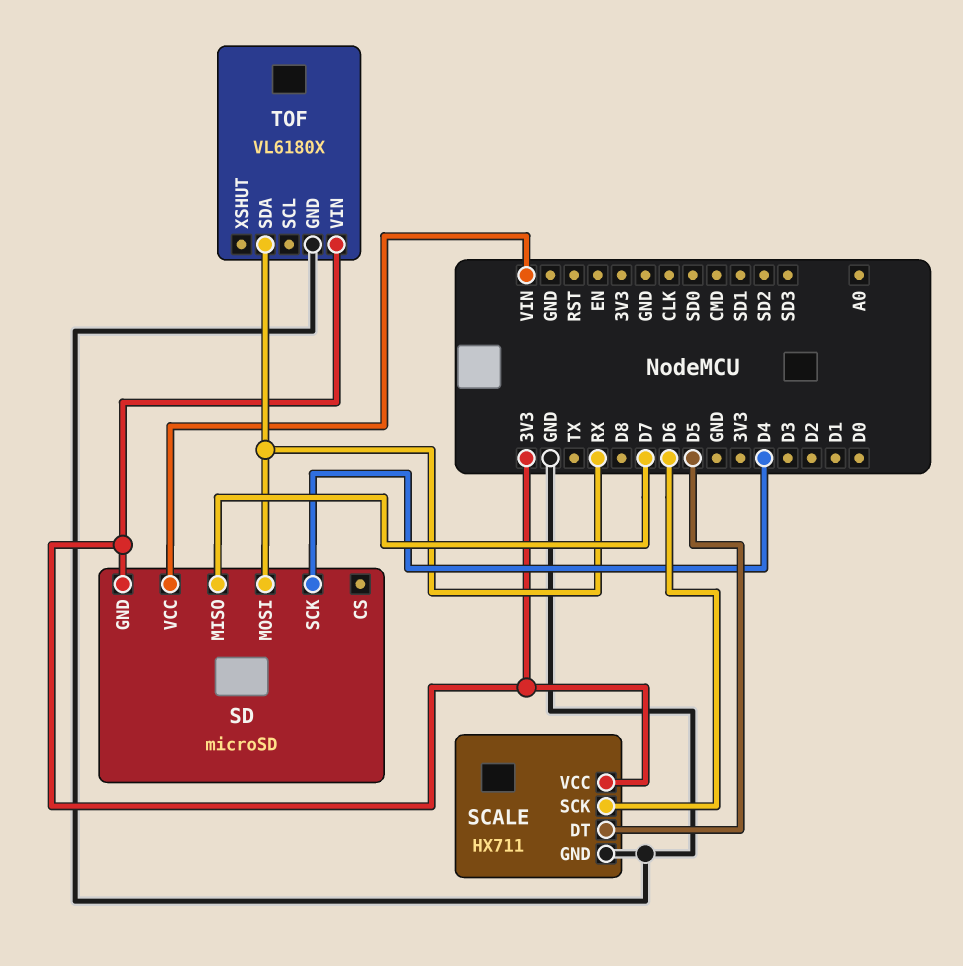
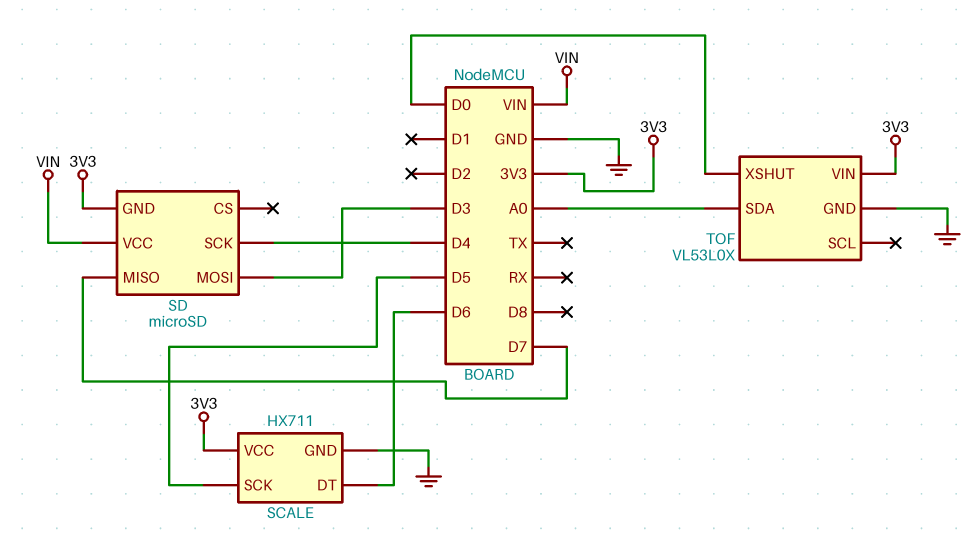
SCALE pin DT: D5 -> D6
SCALE pin SCK: D6 -> D5
SD pin MOSI: RX -> D3
TOF: VL6180X -> VL53L0X
TOF pin SDA: RX -> A0
TOF pin XSHUT: none -> D0

